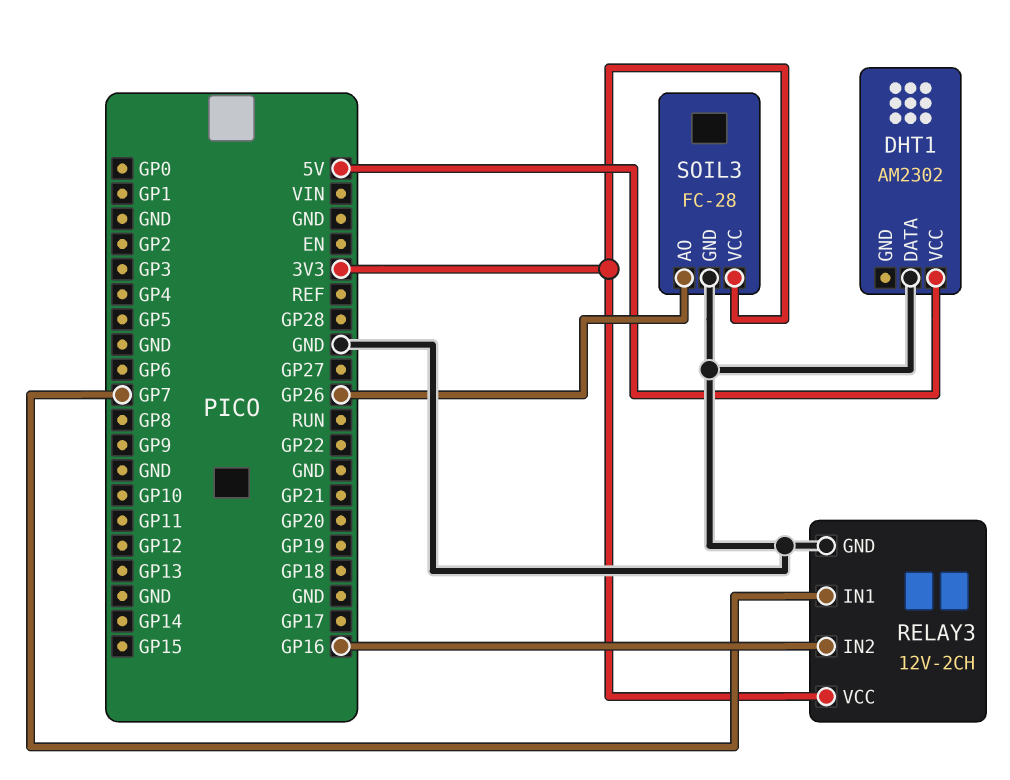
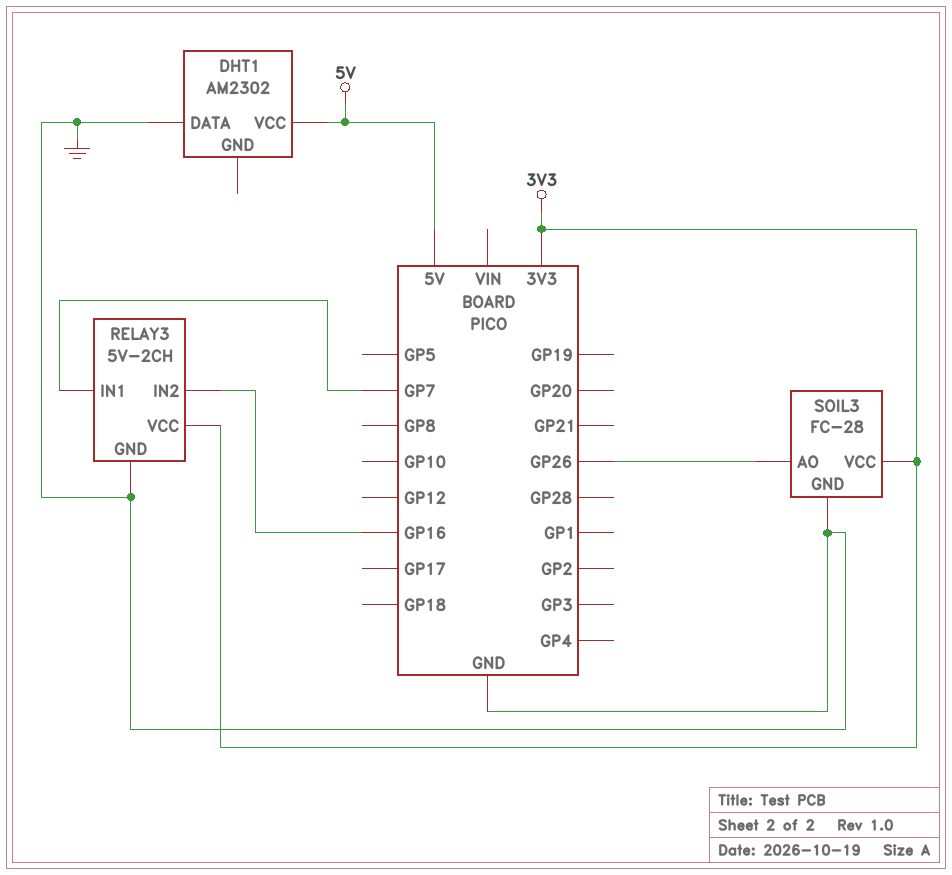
RELAY3: 12V-2CH -> 5V-2CH

